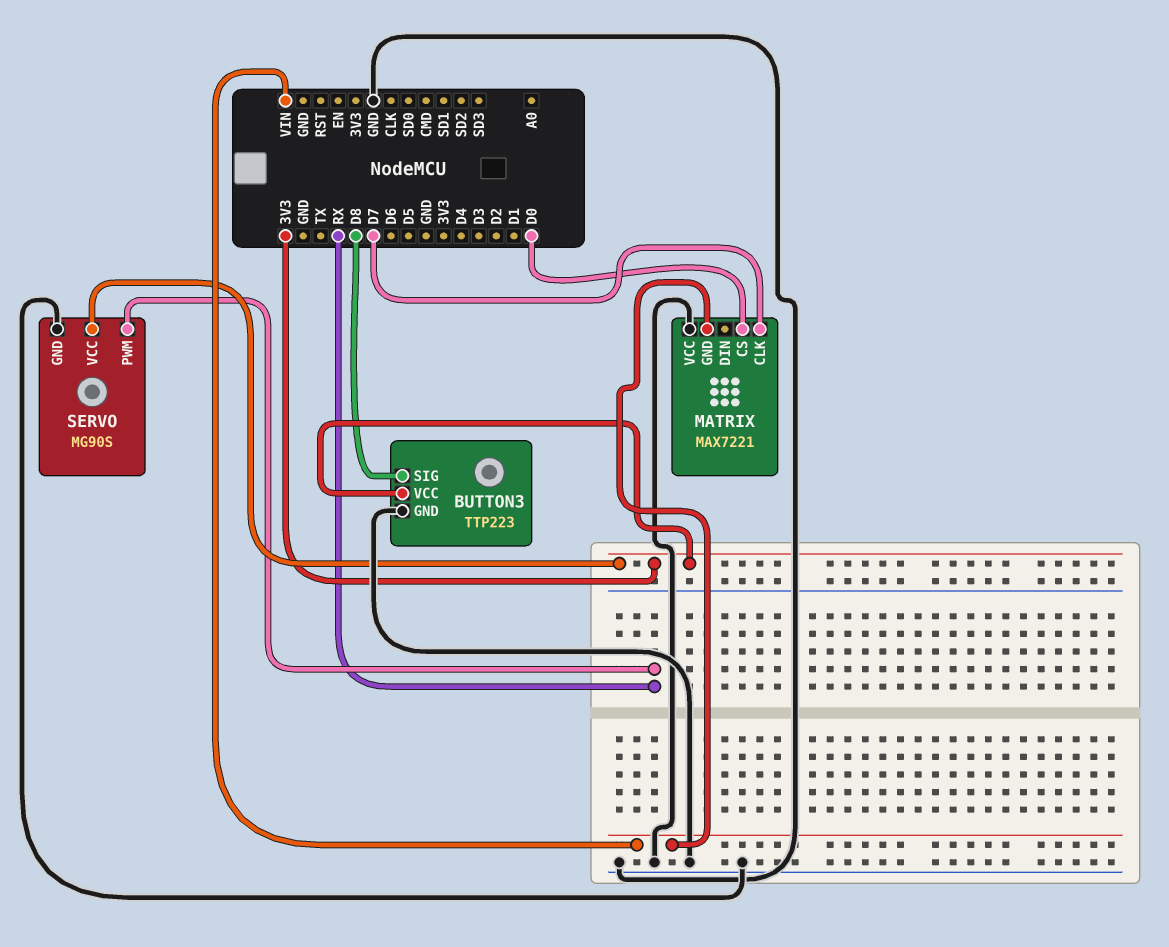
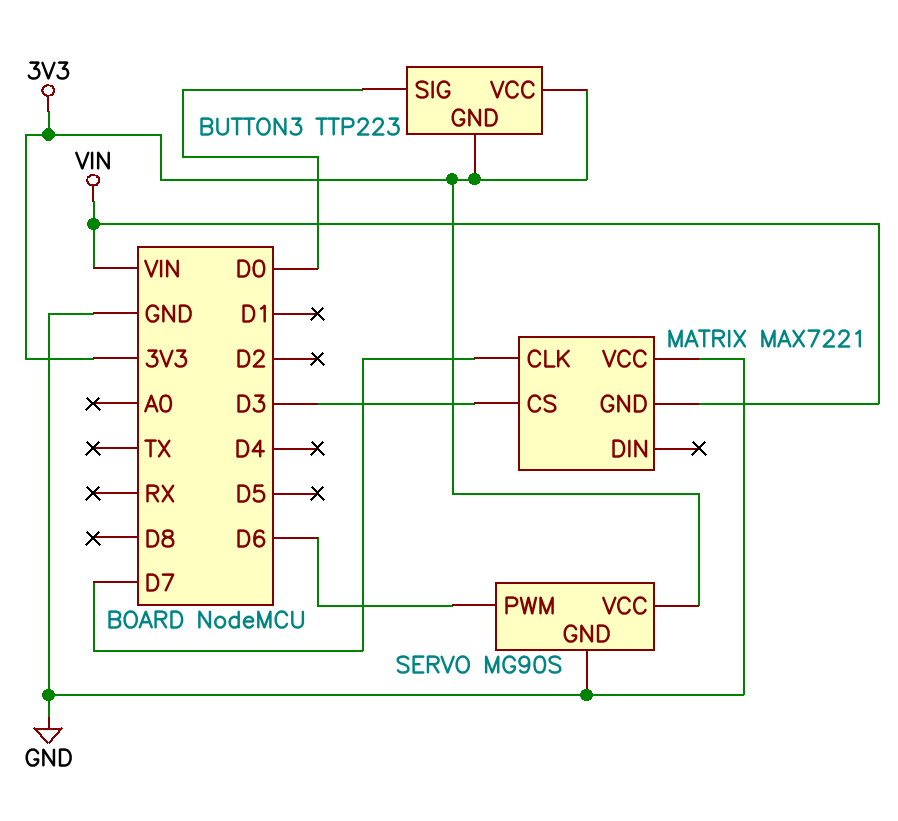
BUTTON3 pin GND: GND -> 3V3
BUTTON3 pin SIG: D8 -> D0
MATRIX pin CS: D0 -> D3
SERVO pin PWM: RX -> D6

